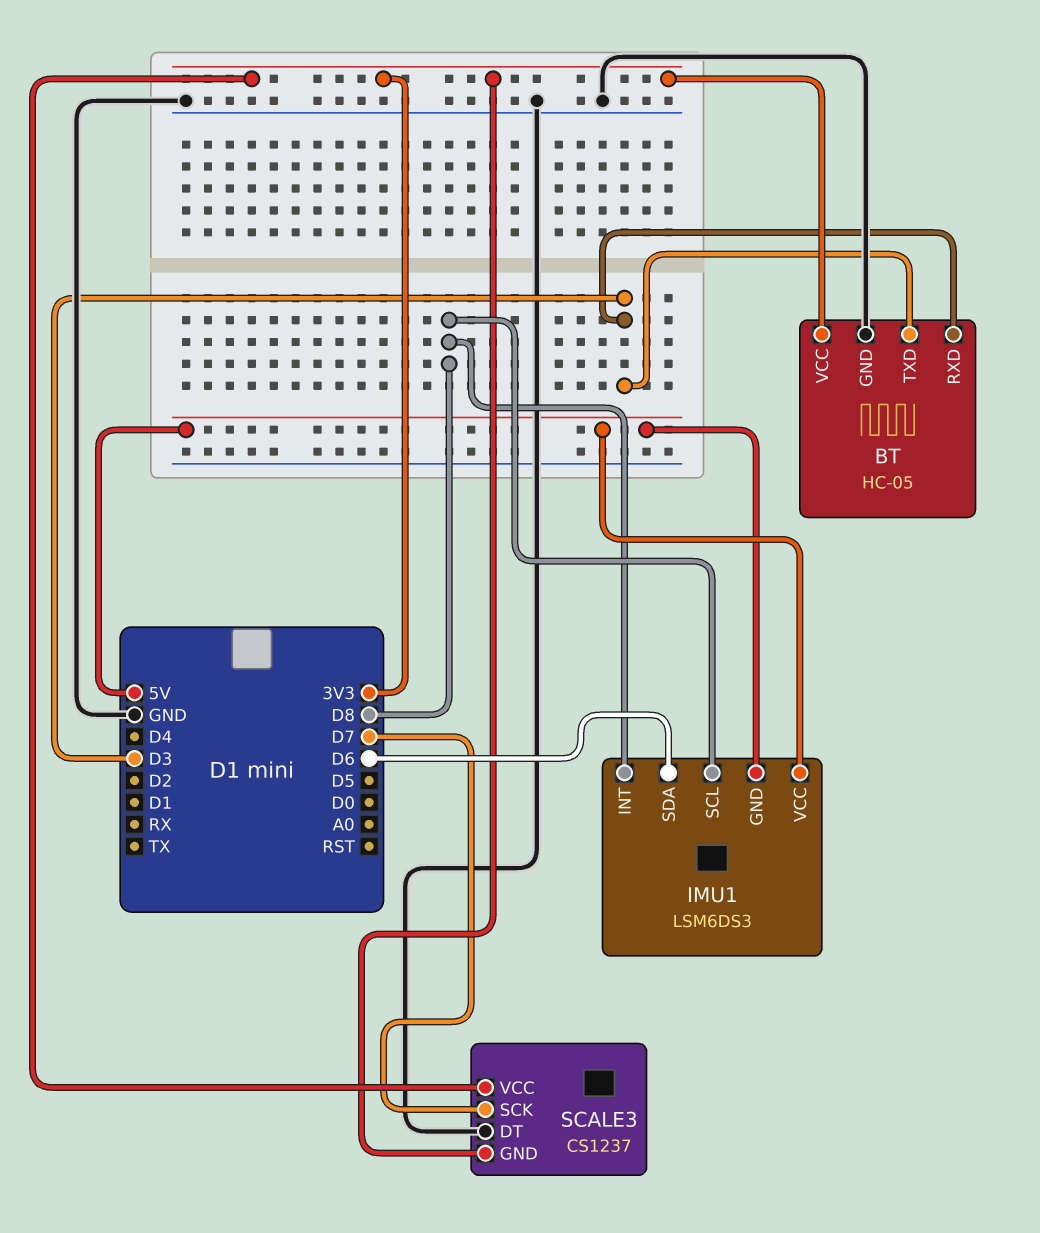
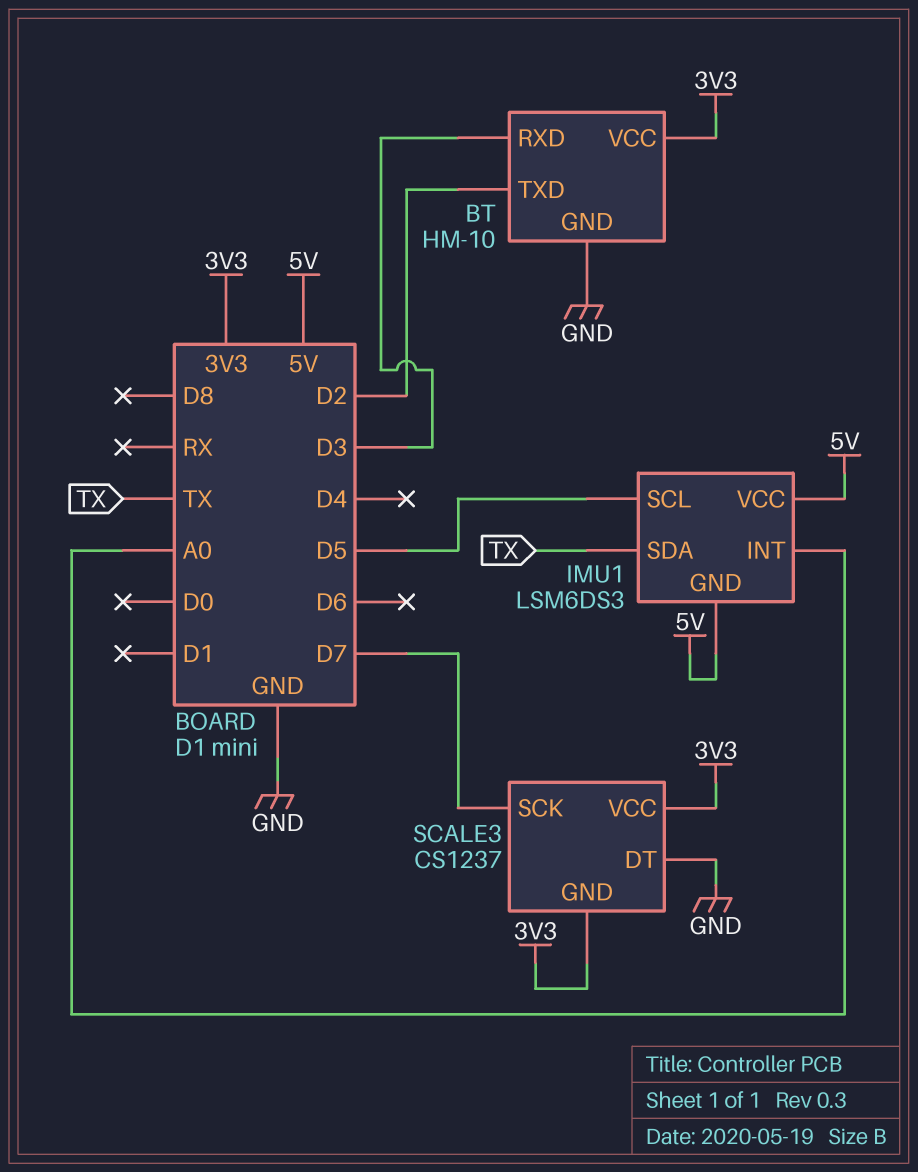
BT: HC-05 -> HM-10
BT pin TXD: D3 -> D2
IMU1 pin INT: D8 -> A0
IMU1 pin SCL: D8 -> D5
IMU1 pin SDA: D6 -> TX

